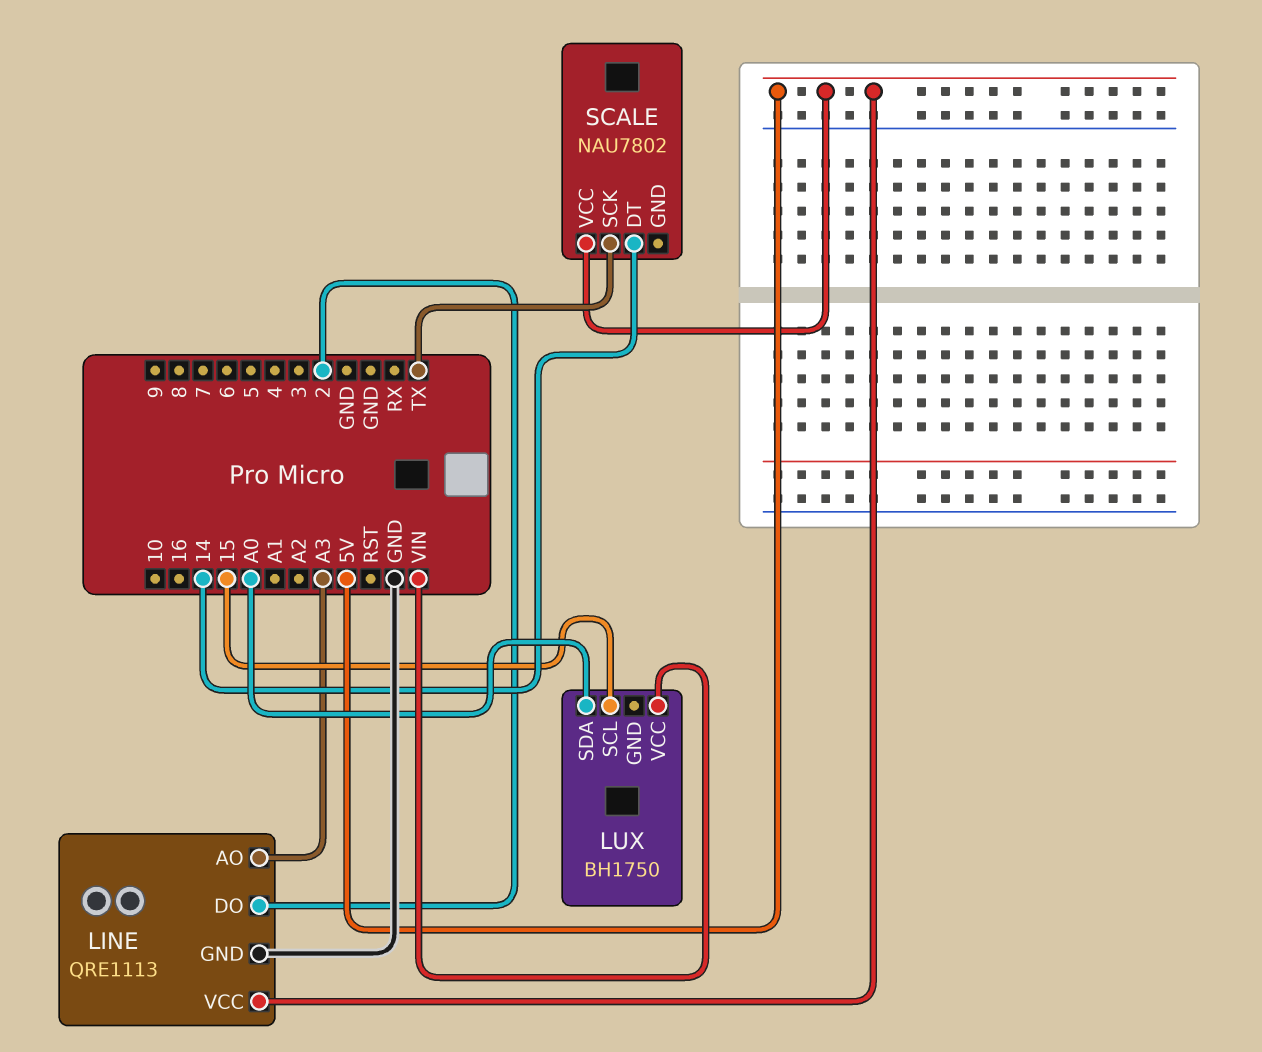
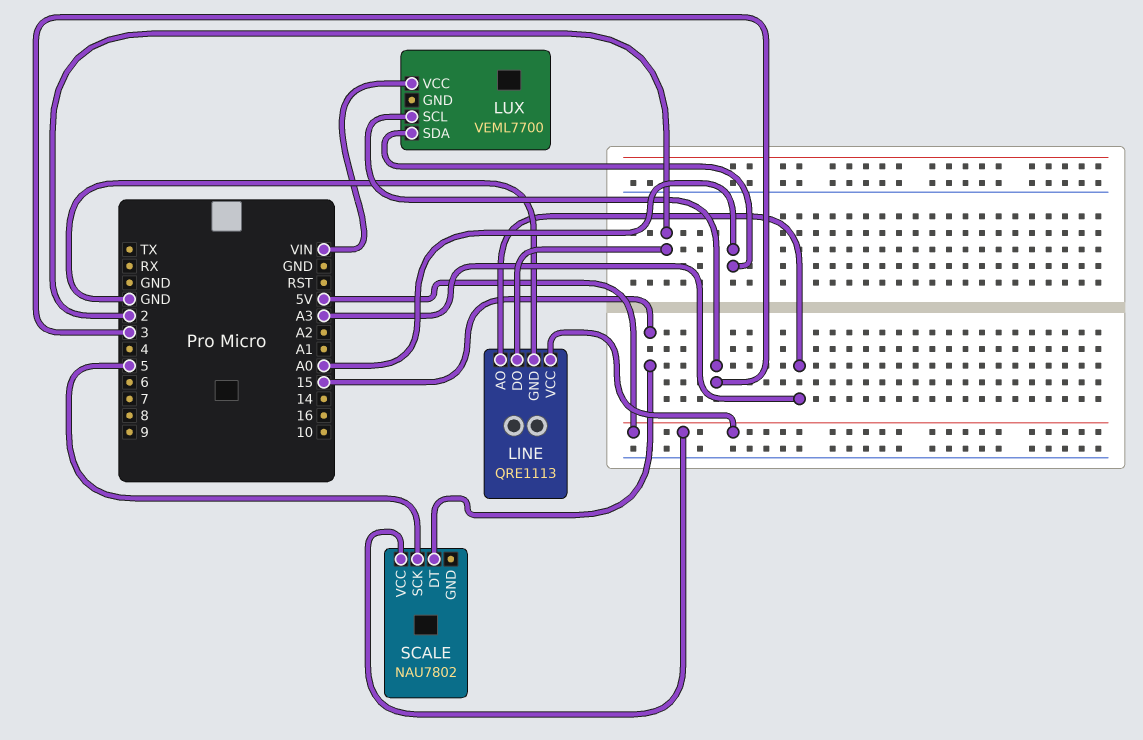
LUX: BH1750 -> VEML7700
LUX pin SCL: 15 -> 3
SCALE pin DT: 14 -> 15
SCALE pin SCK: TX -> 5

